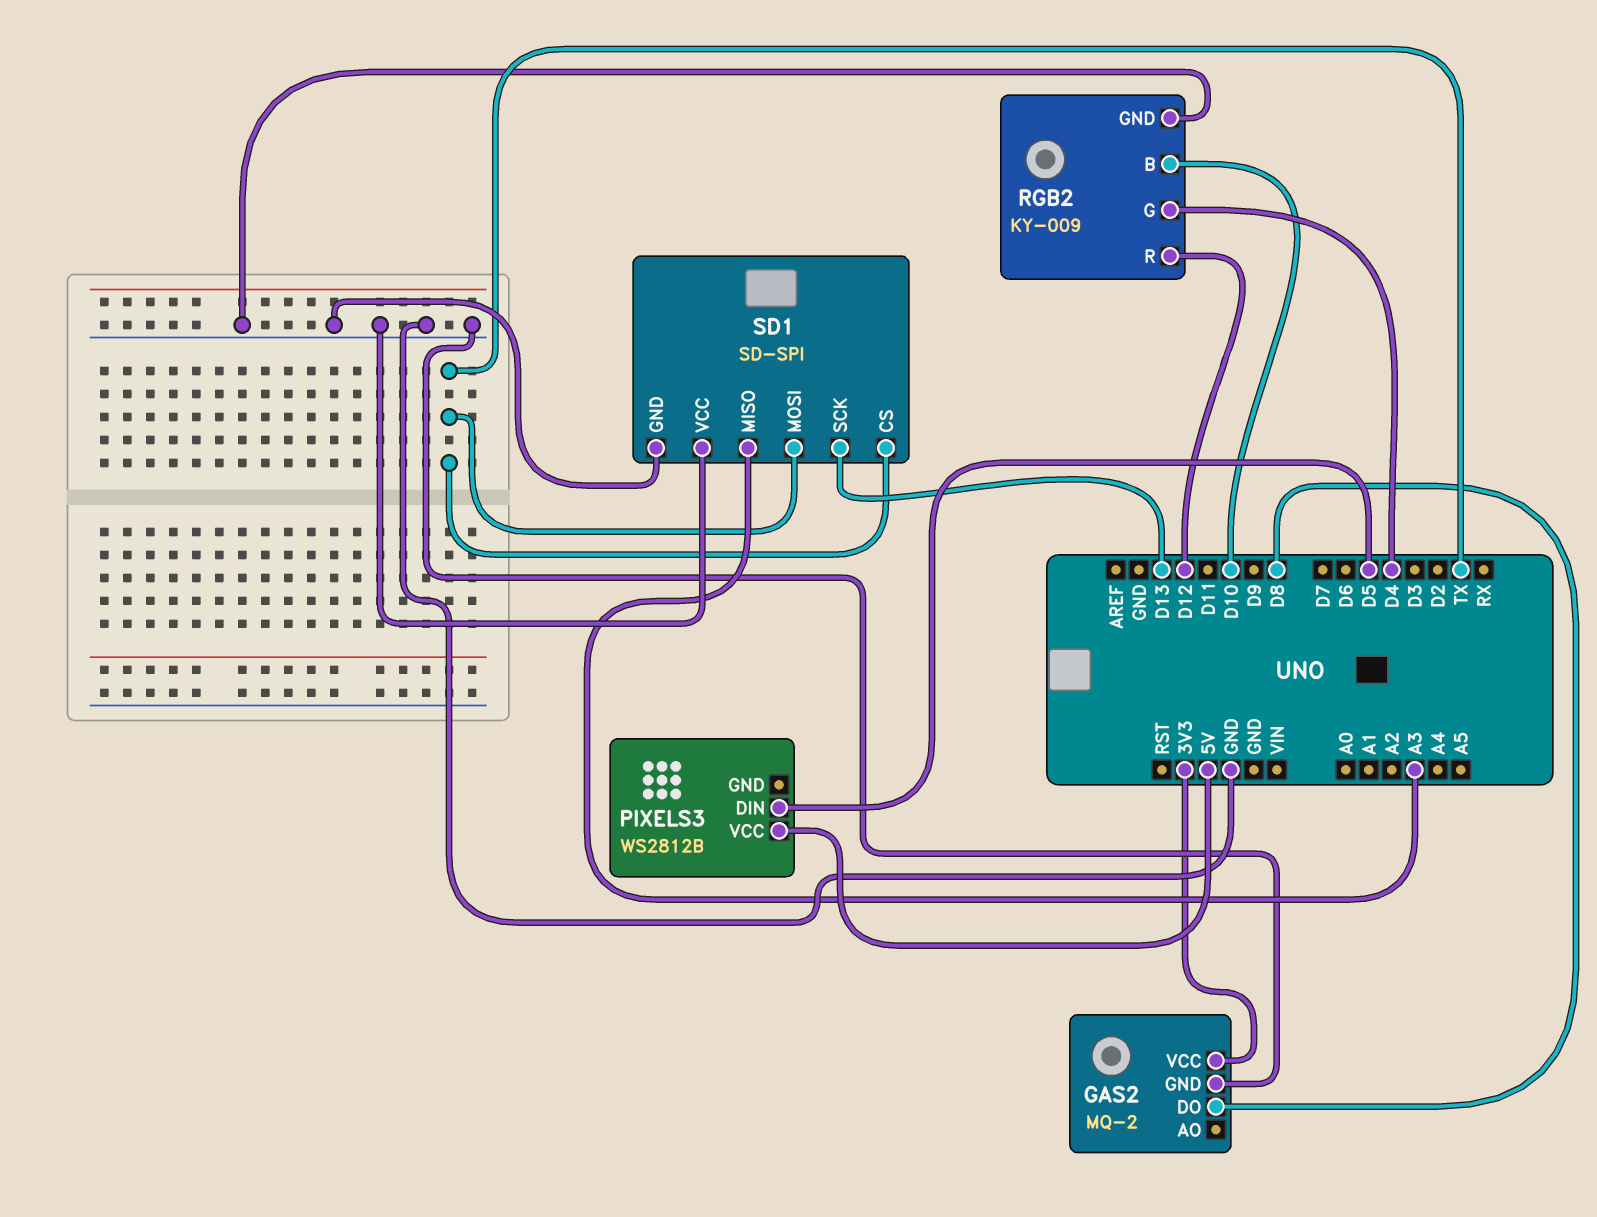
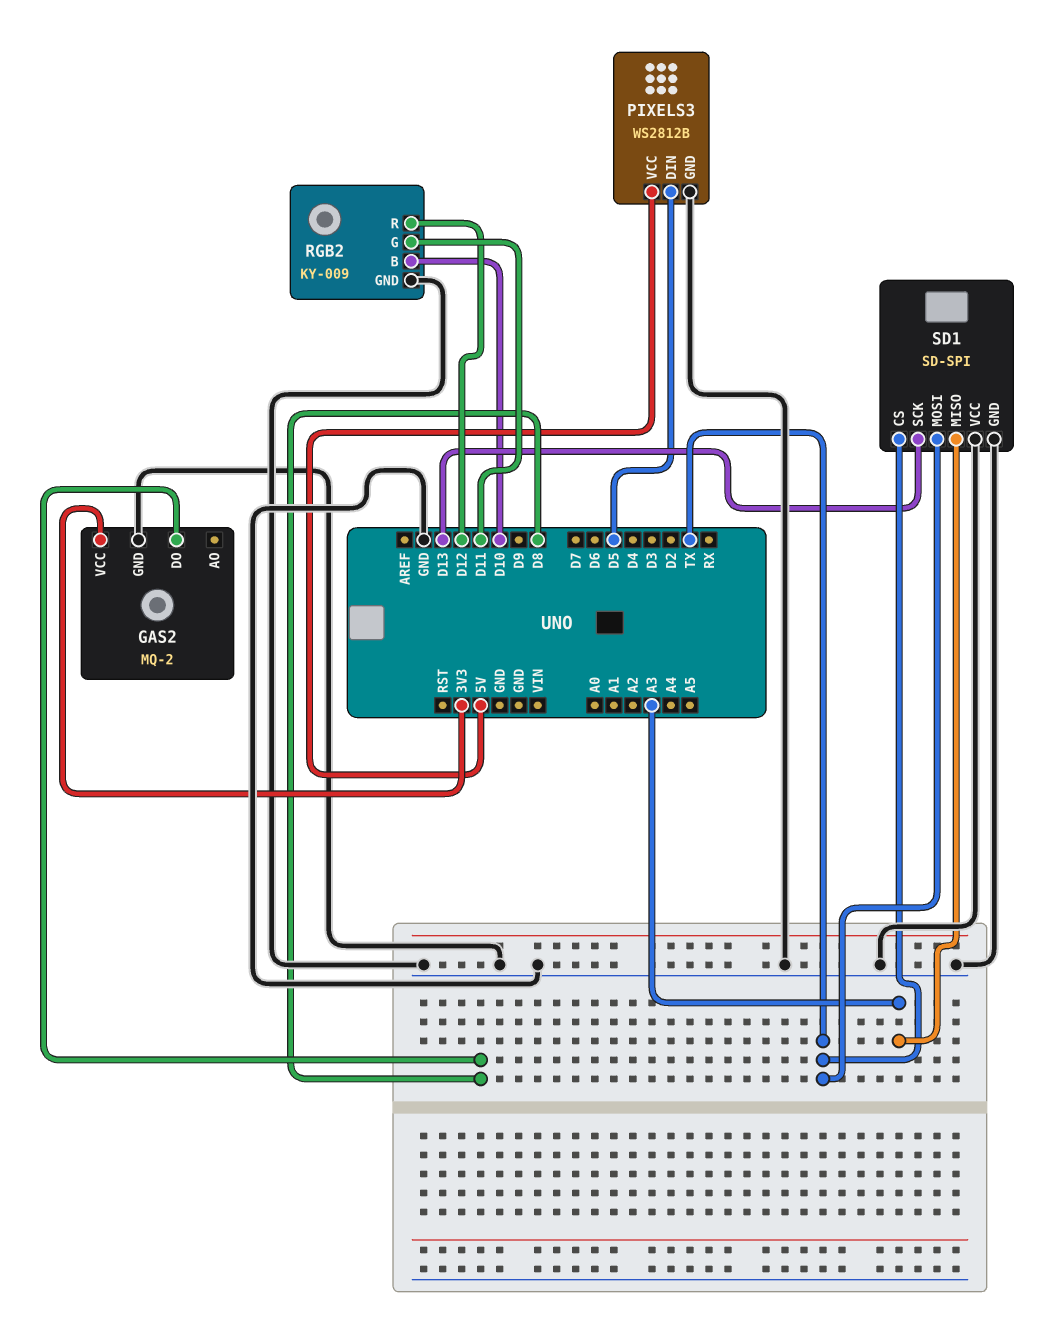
PIXELS3 pin GND: none -> GND
RGB2 pin G: D4 -> D11

